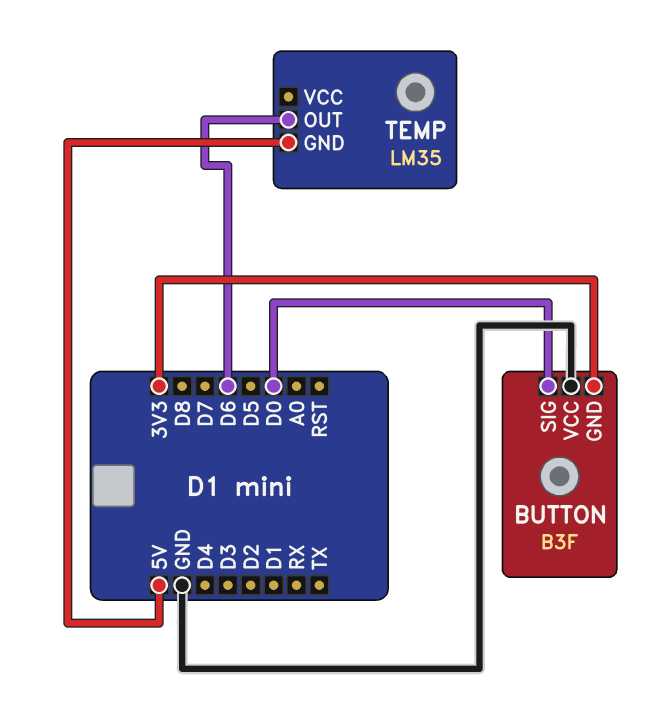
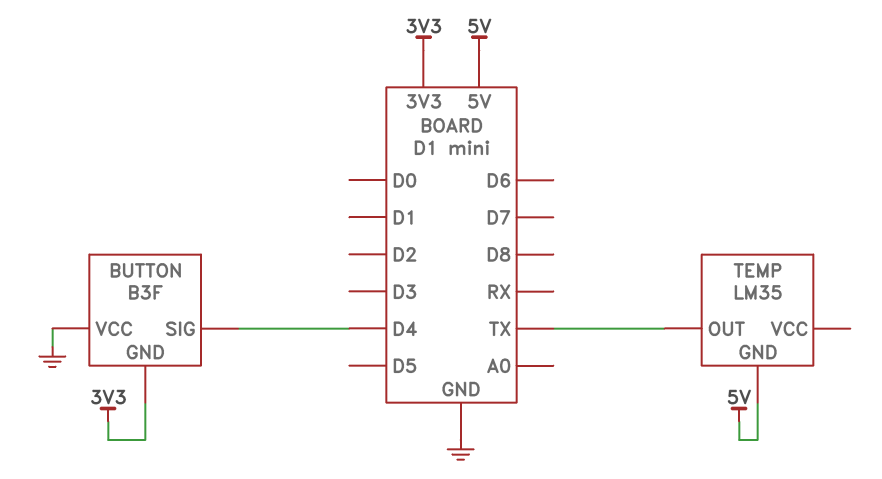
BUTTON pin SIG: D0 -> D4
TEMP pin OUT: D6 -> TX

